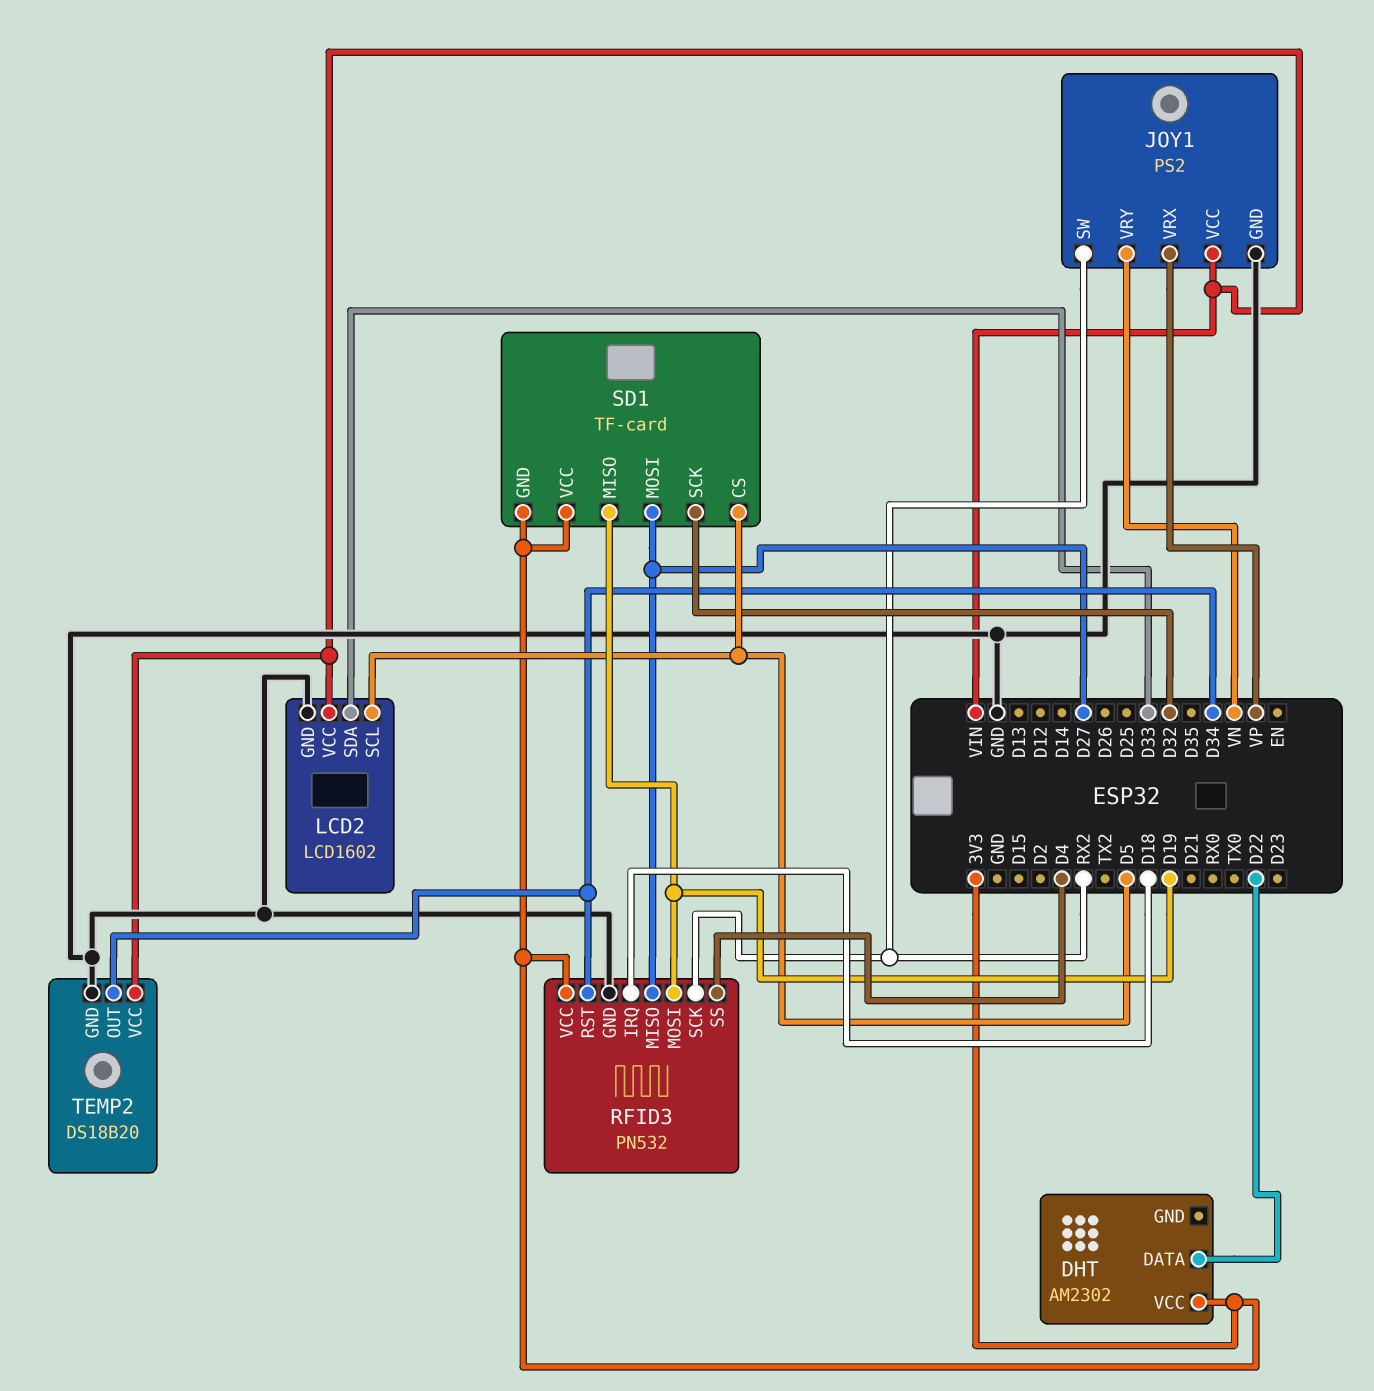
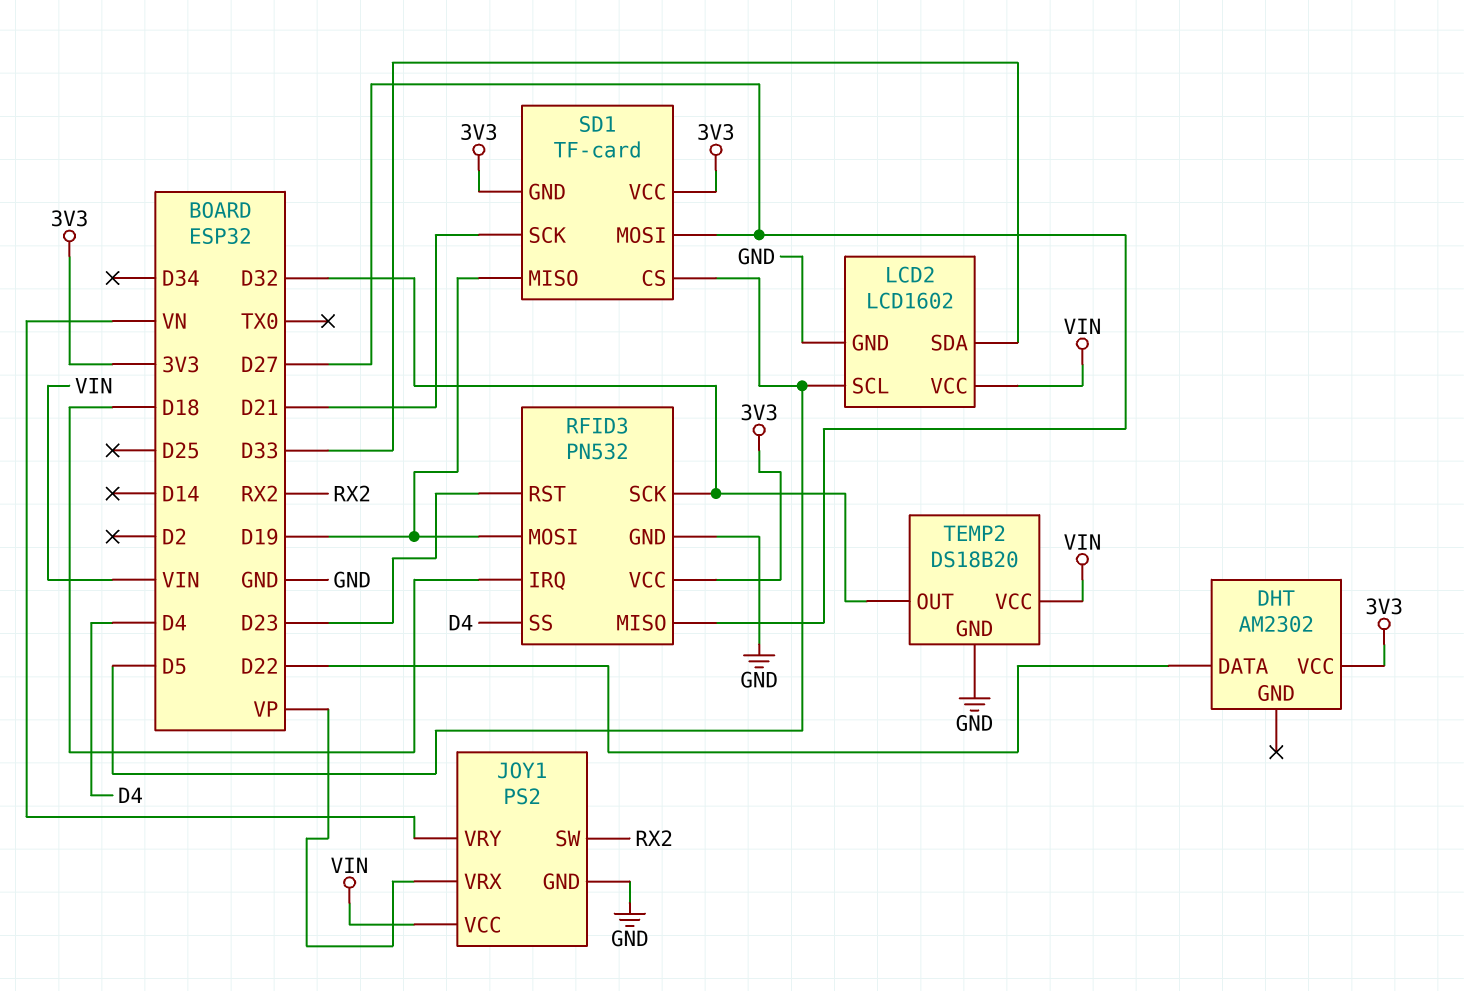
RFID3 pin RST: D34 -> D23
RFID3 pin SCK: RX2 -> D32
SD1 pin SCK: D32 -> D21
TEMP2 pin OUT: D34 -> D32

